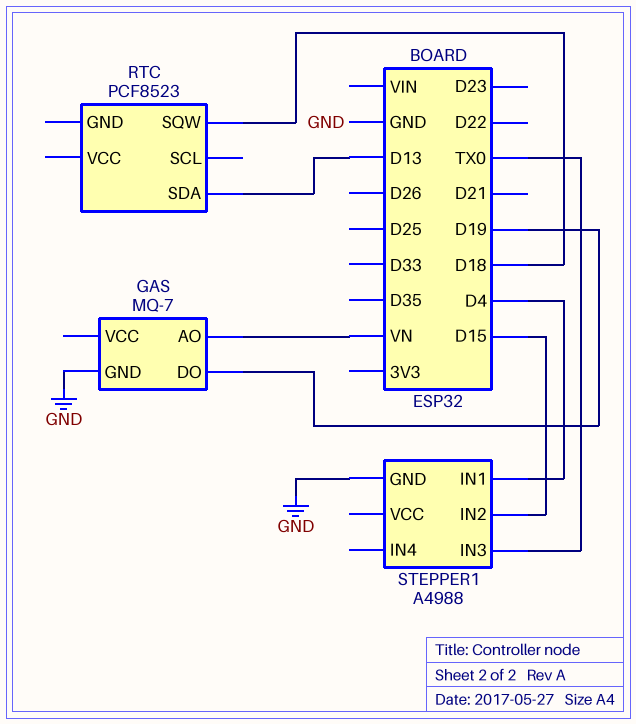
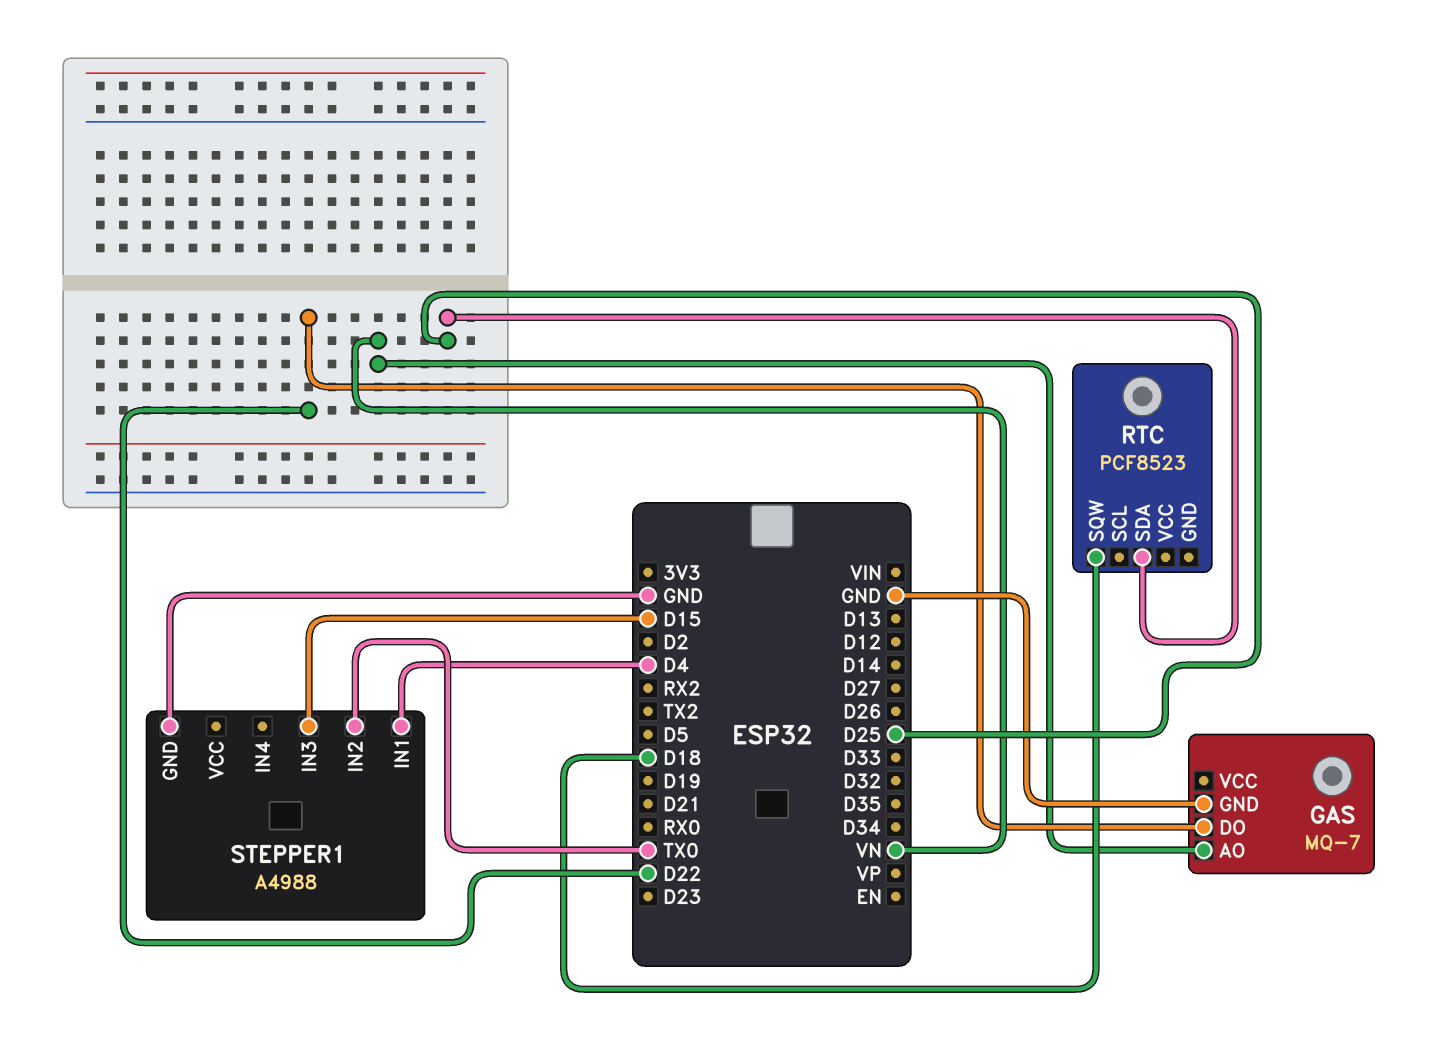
GAS pin DO: D19 -> D22
RTC pin SDA: D13 -> D25
STEPPER1 pin IN2: D15 -> TX0
STEPPER1 pin IN3: TX0 -> D15

